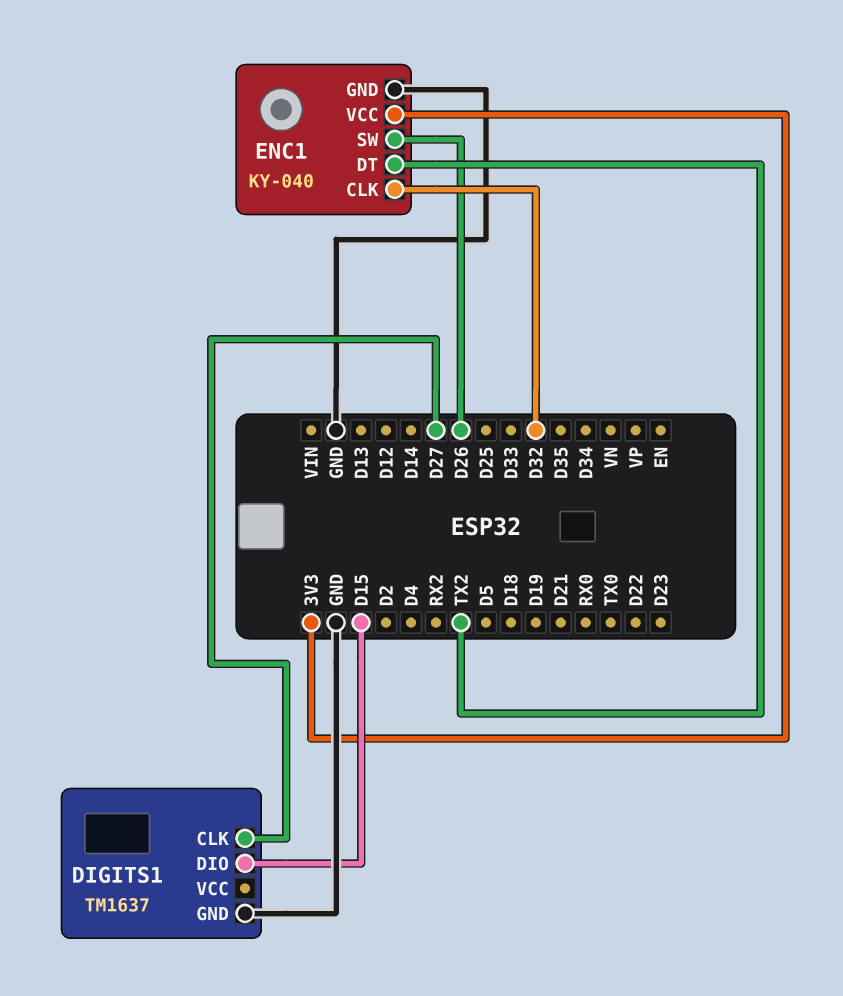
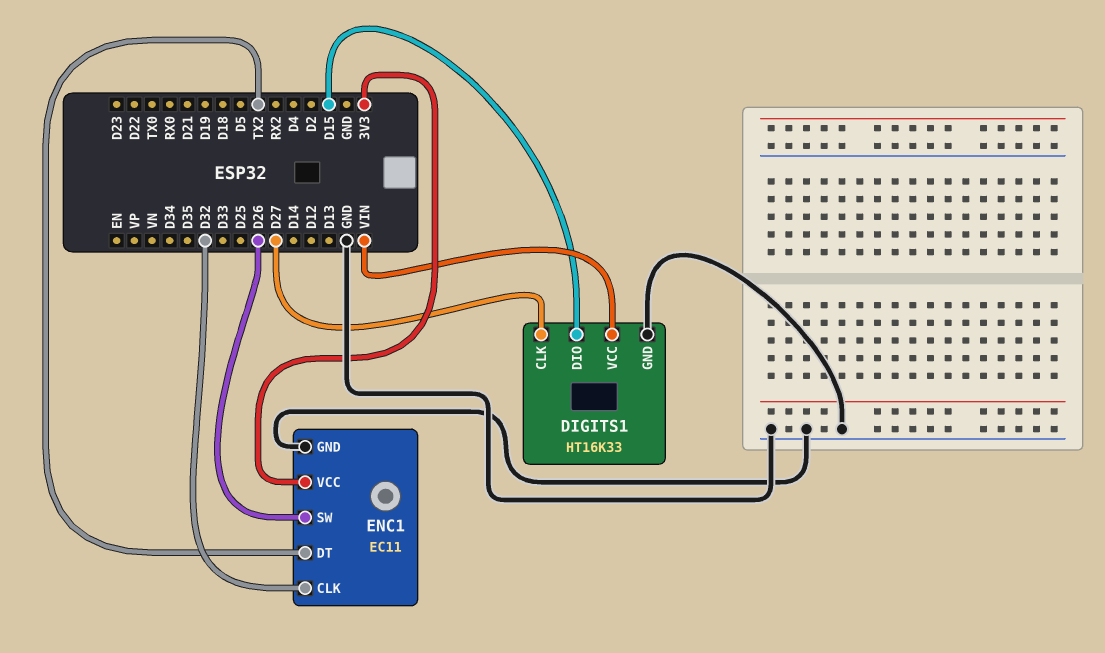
DIGITS1: TM1637 -> HT16K33
DIGITS1 pin VCC: none -> VIN
ENC1: KY-040 -> EC11

